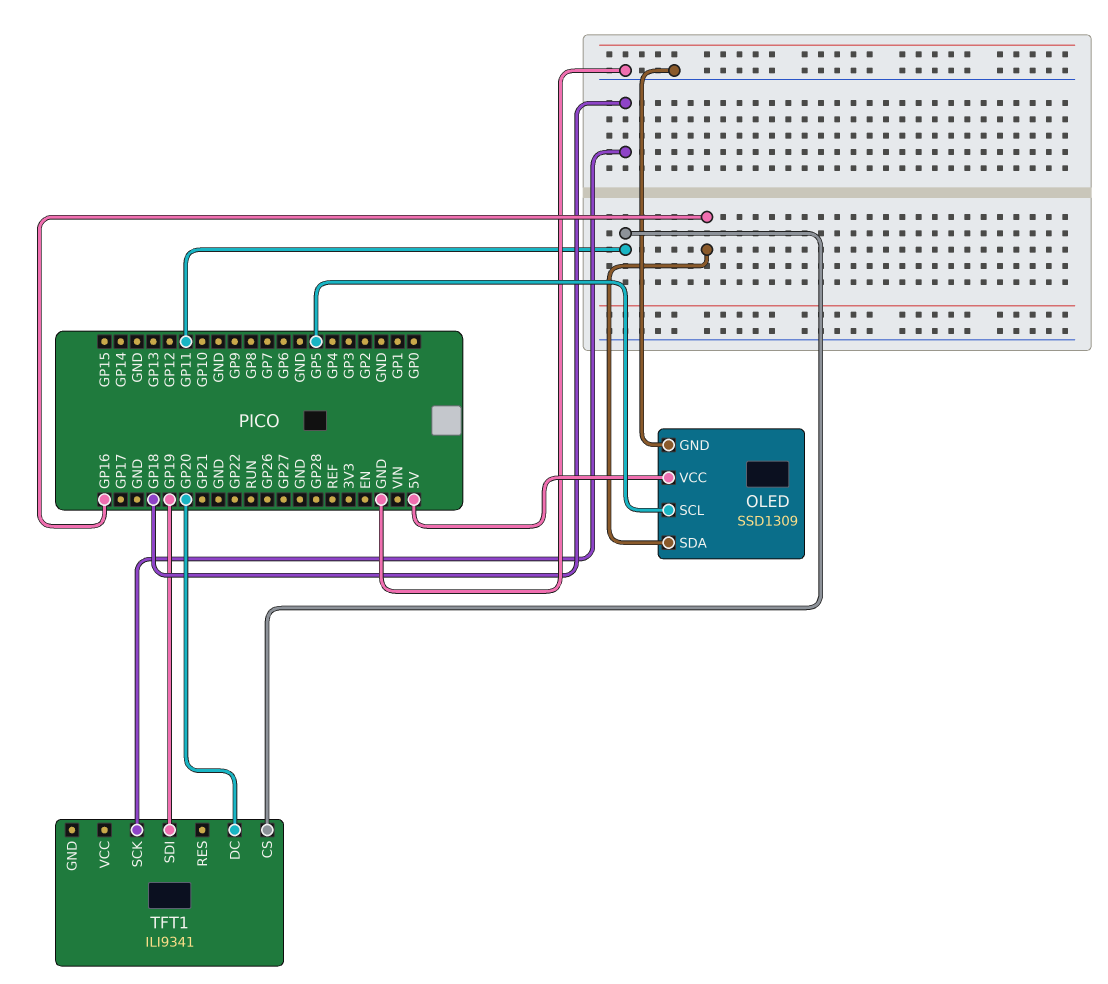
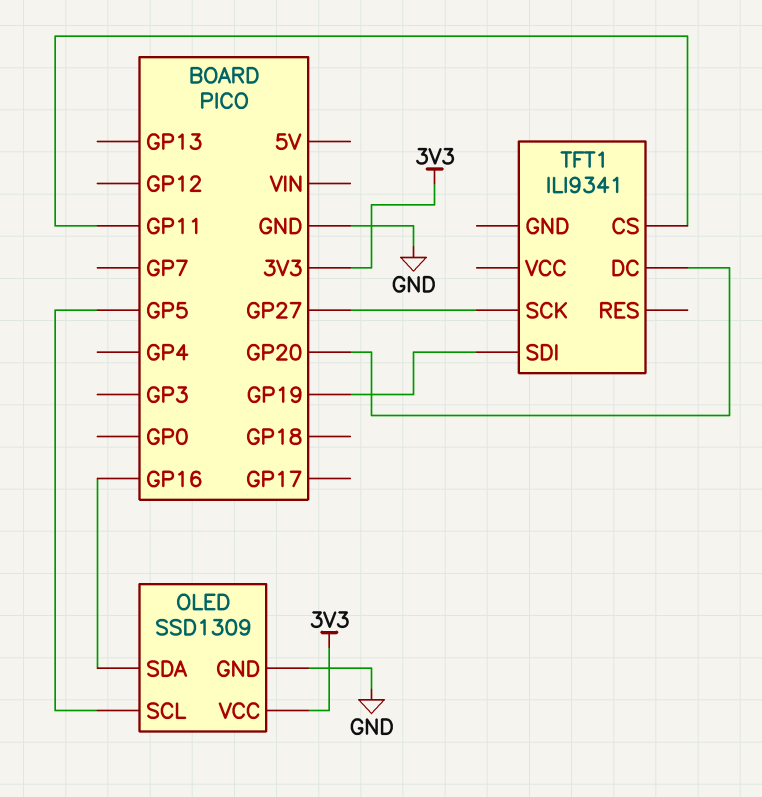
OLED pin VCC: 5V -> 3V3
TFT1 pin SCK: GP18 -> GP27

